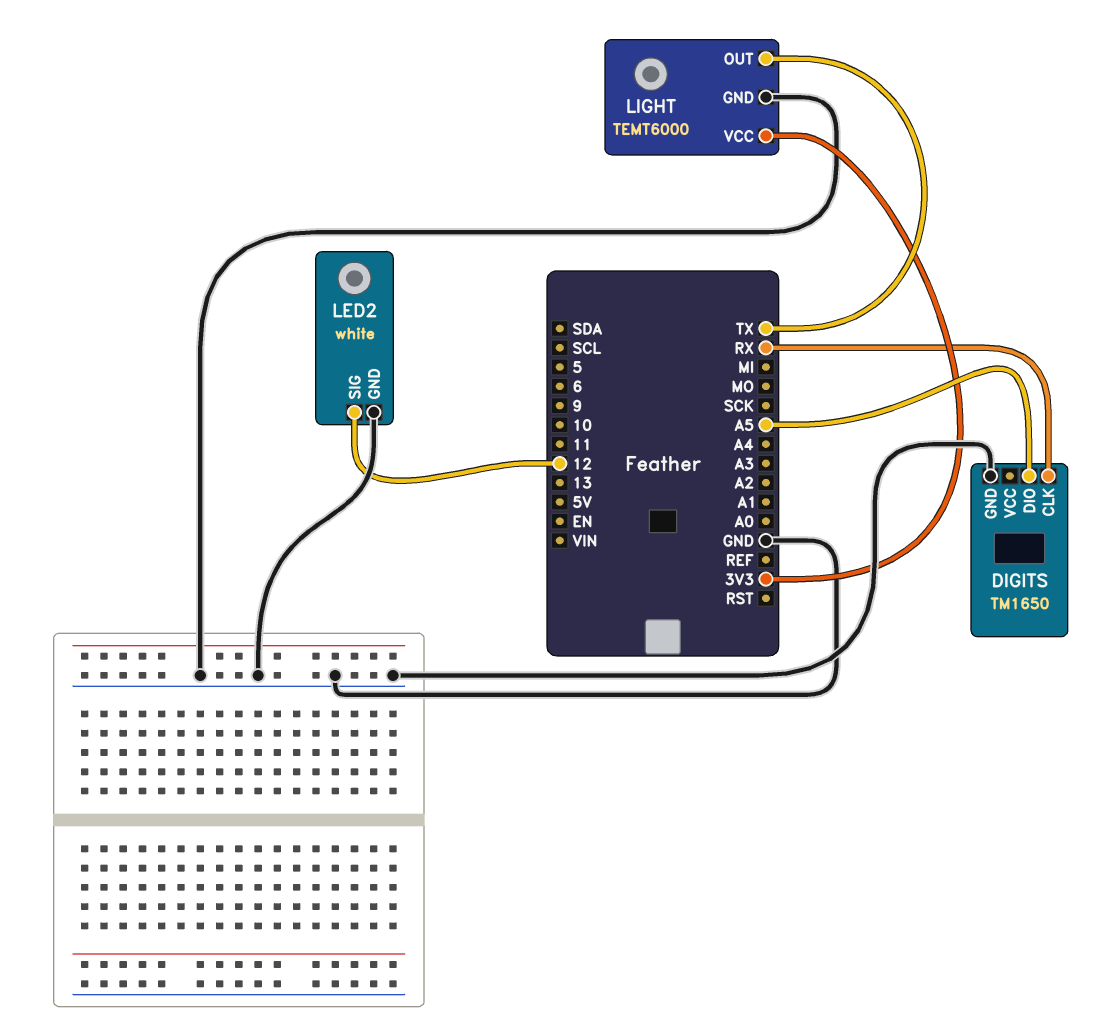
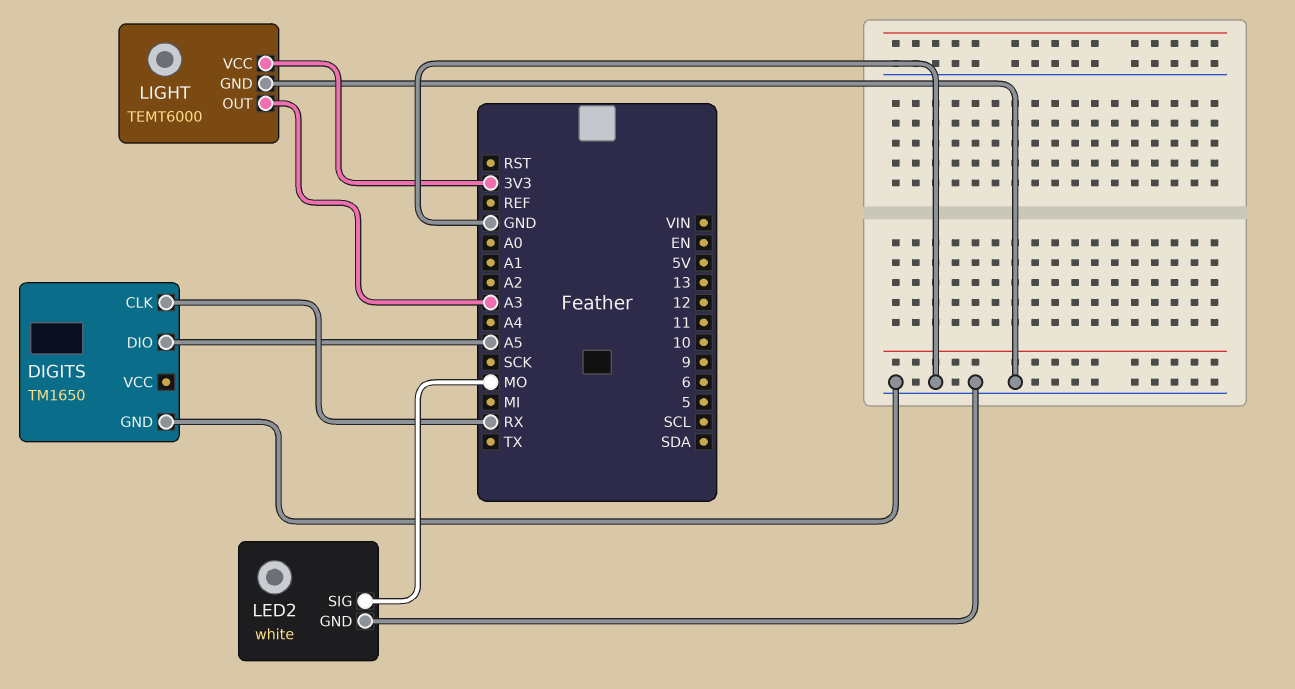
LED2 pin SIG: 12 -> MO
LIGHT pin OUT: TX -> A3

